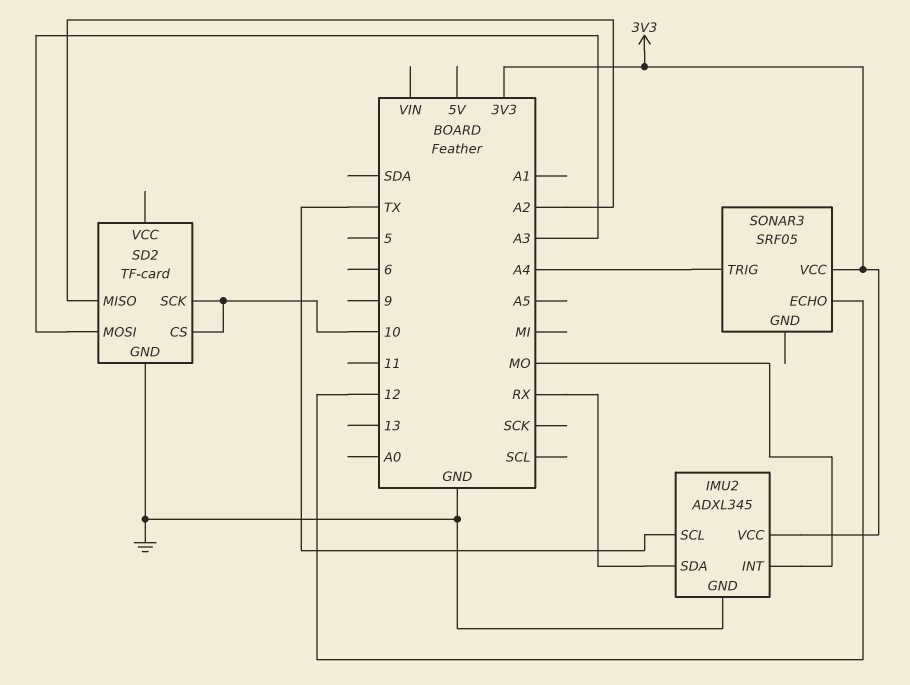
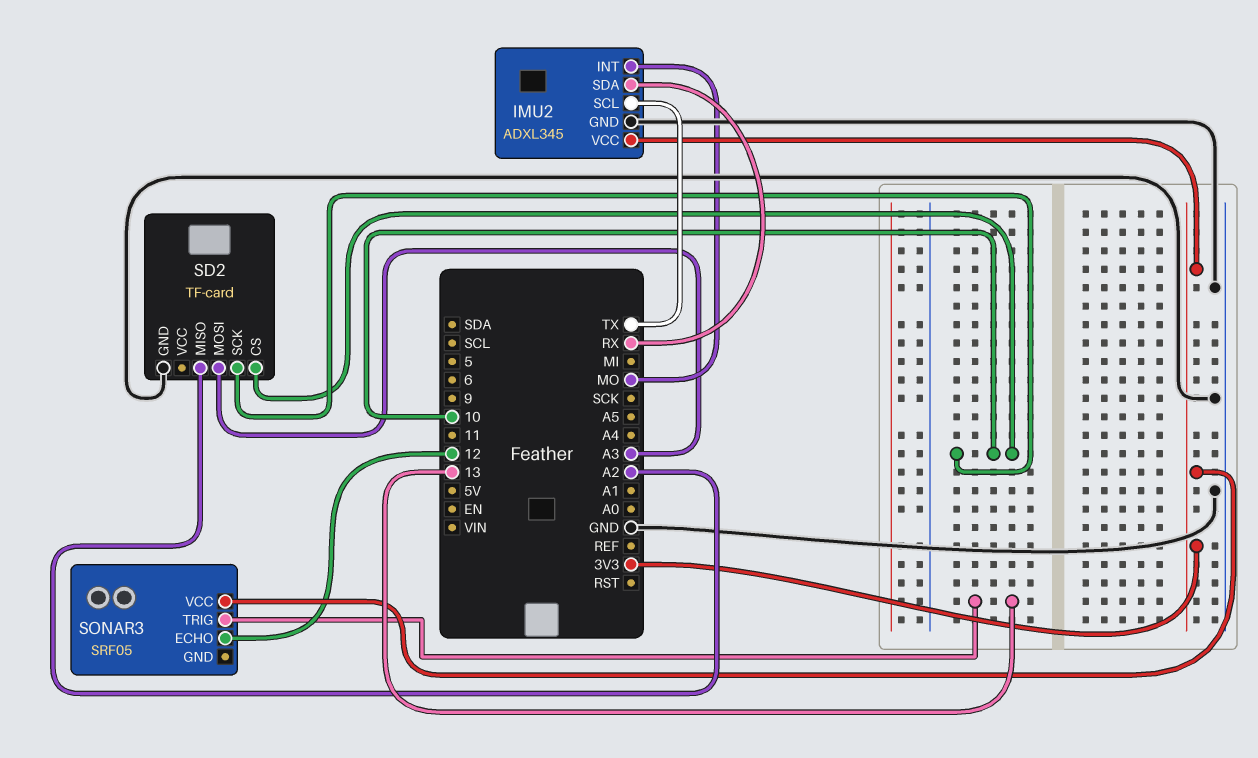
SONAR3 pin TRIG: A4 -> 13

